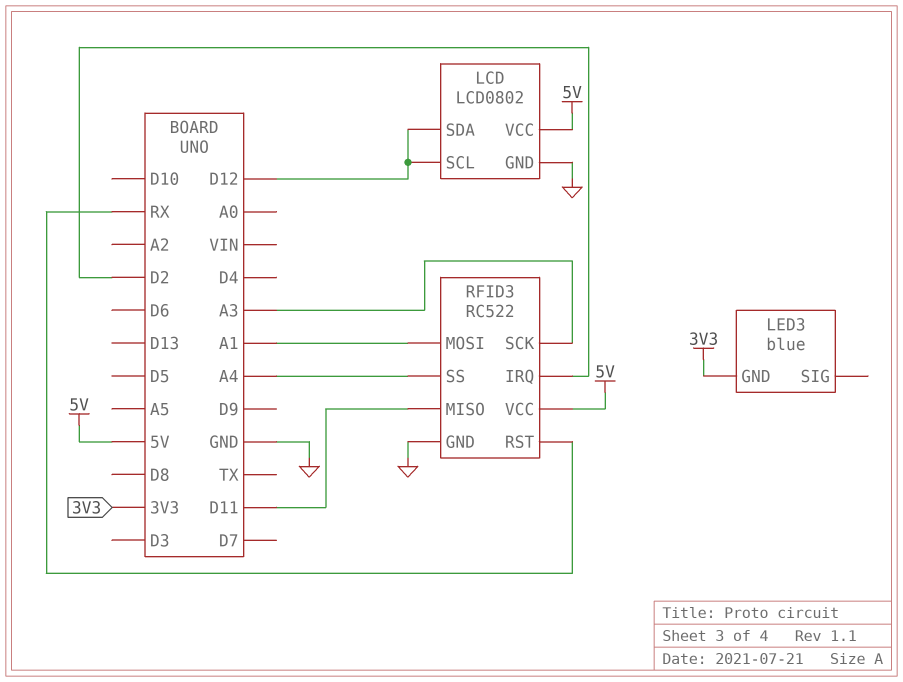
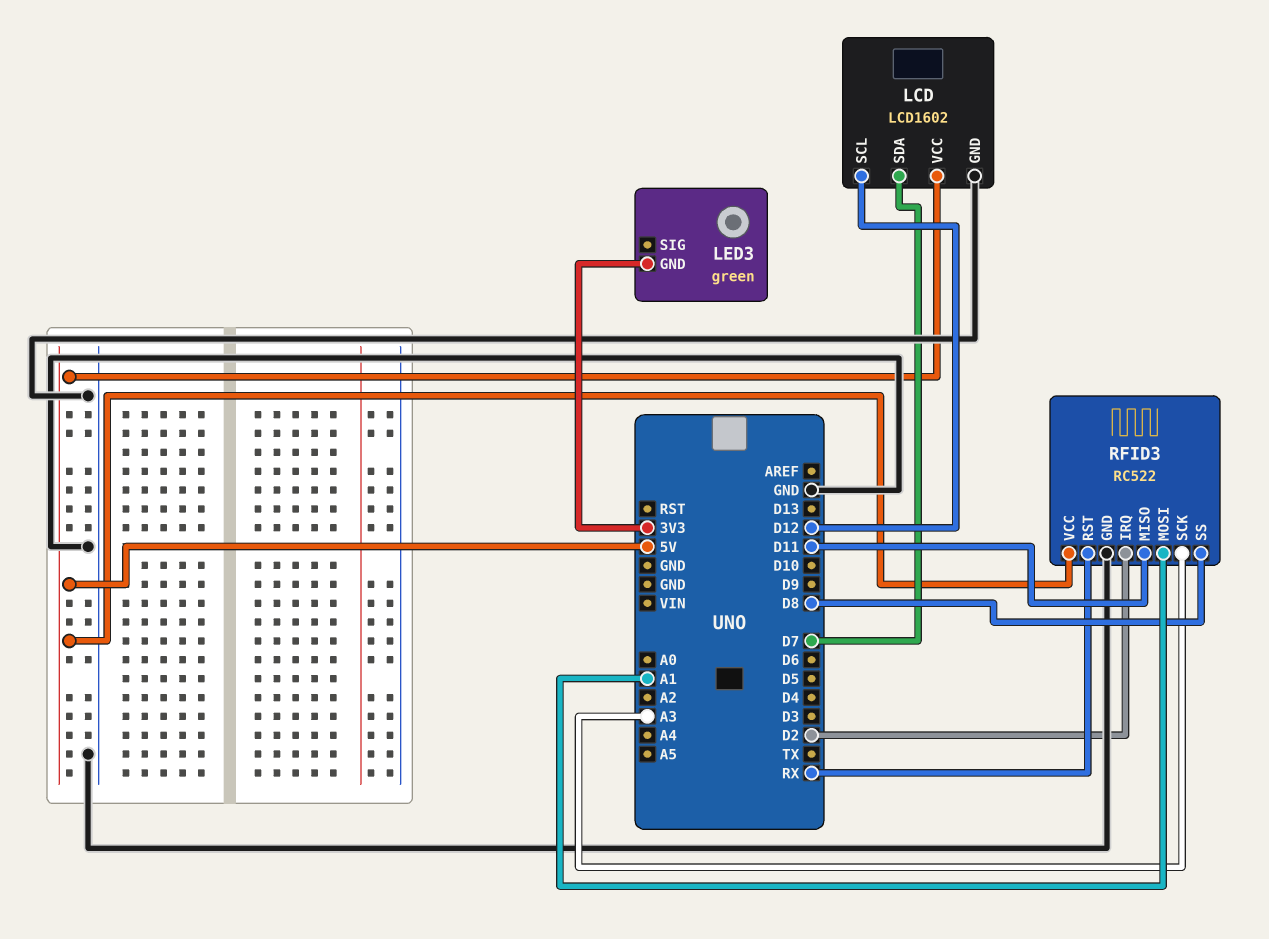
LCD: LCD0802 -> LCD1602
LCD pin SDA: D12 -> D7
LED3: blue -> green
RFID3 pin SS: A4 -> D8

